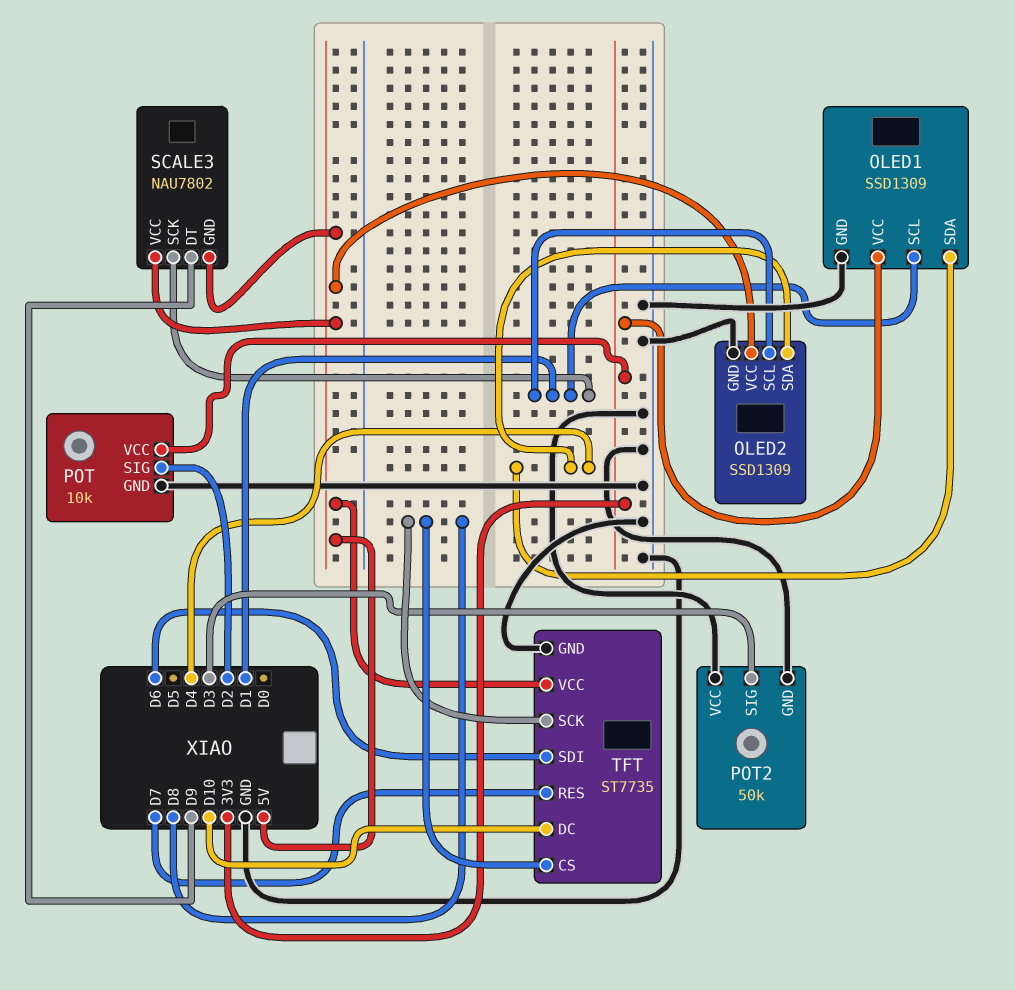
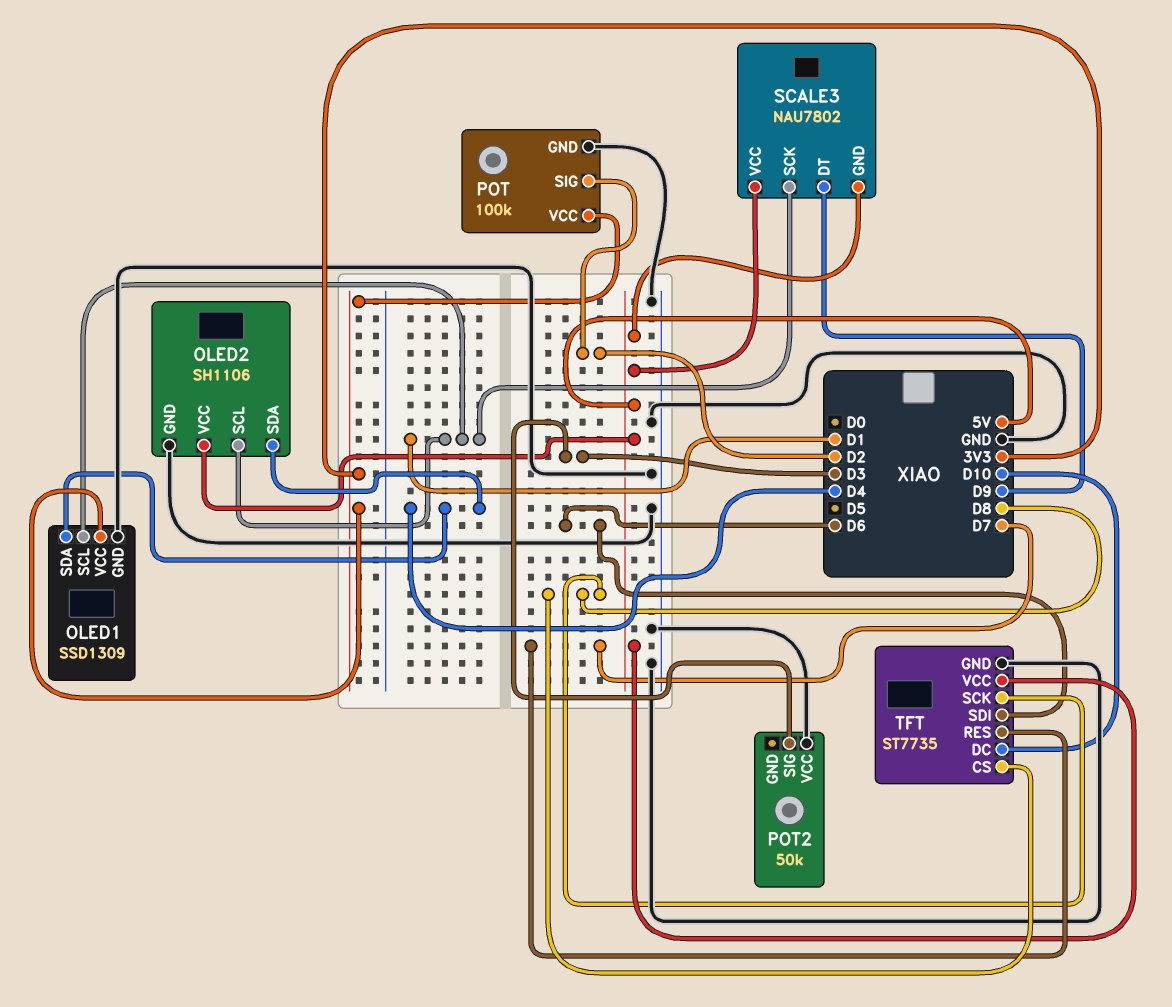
OLED2: SSD1309 -> SH1106
POT: 10k -> 100k
POT2 pin GND: GND -> none

